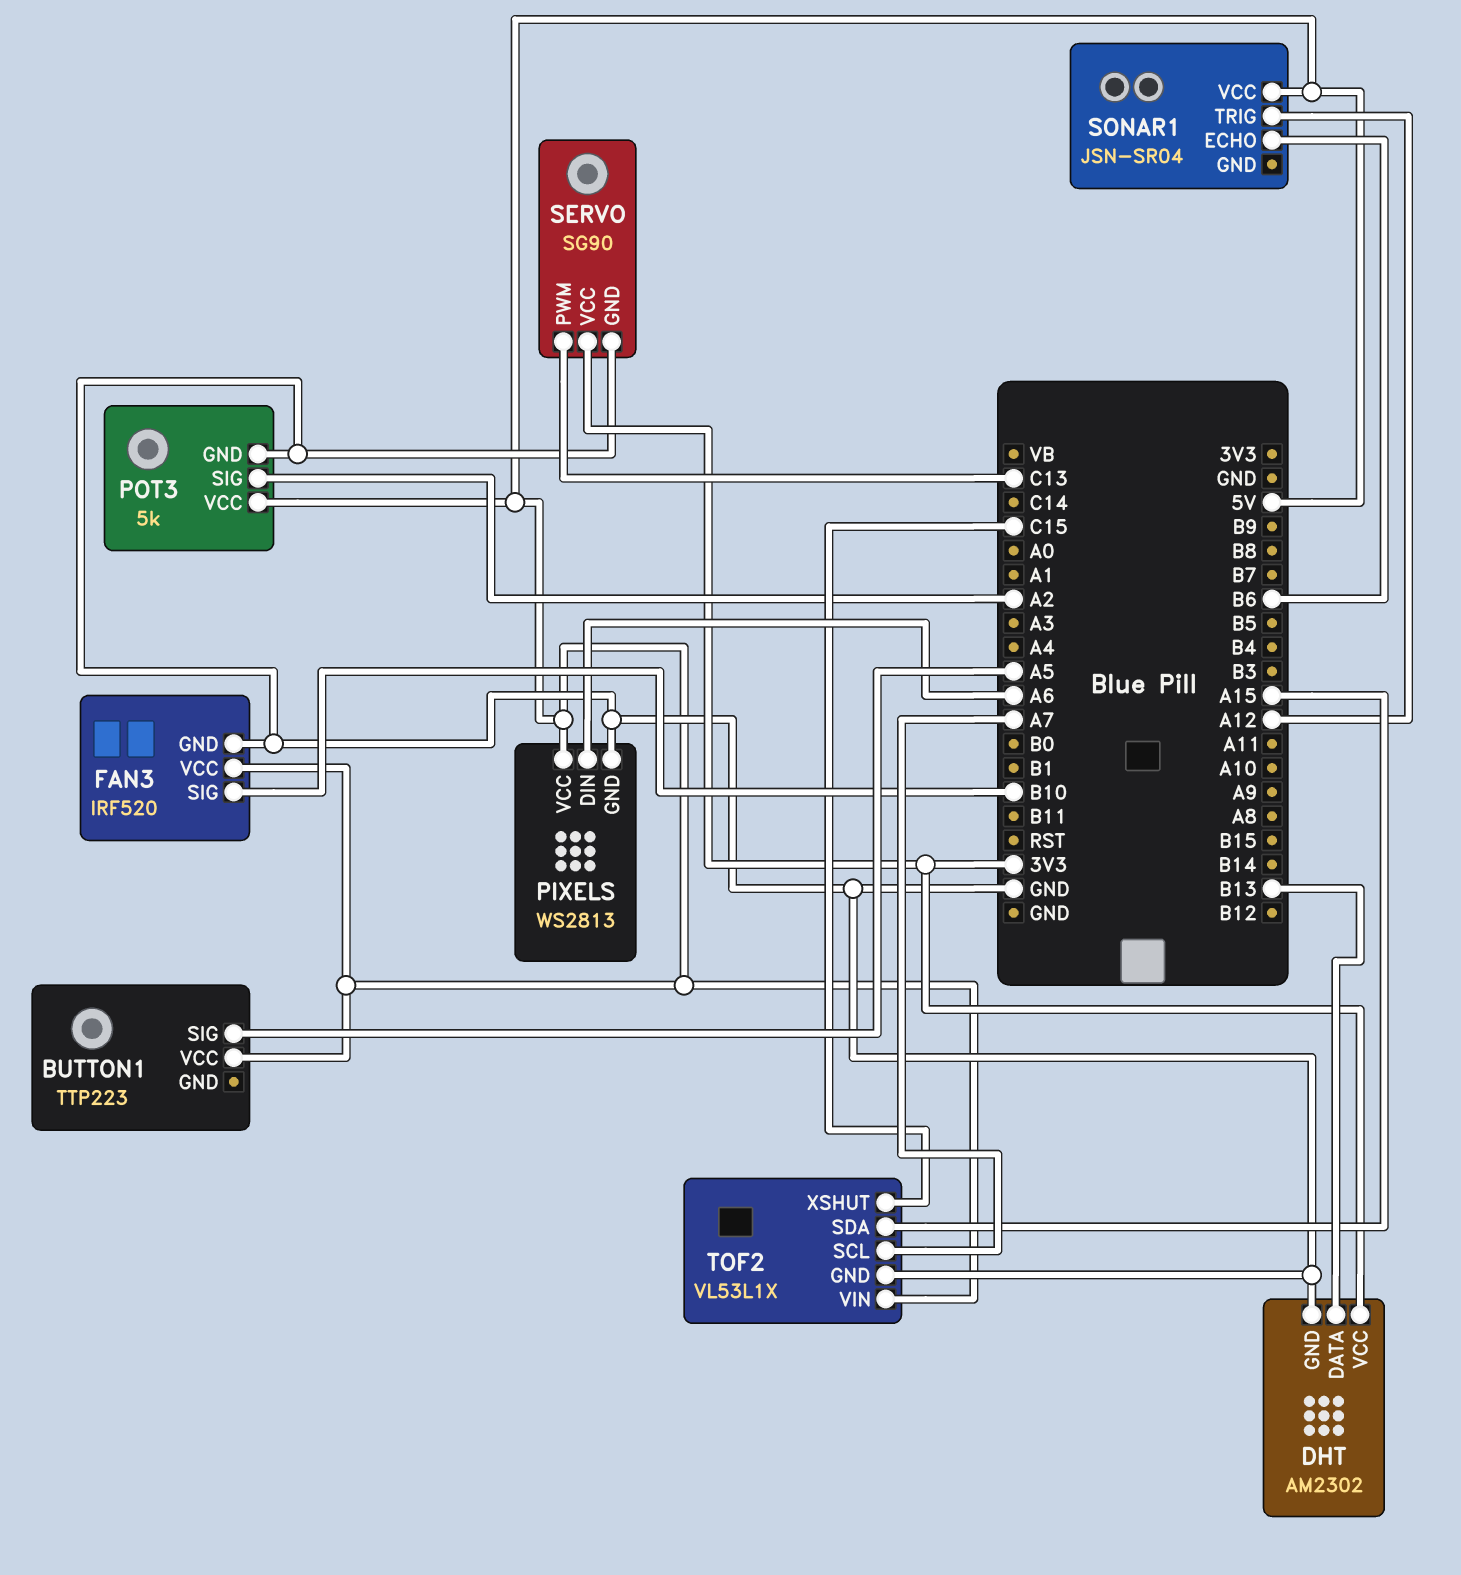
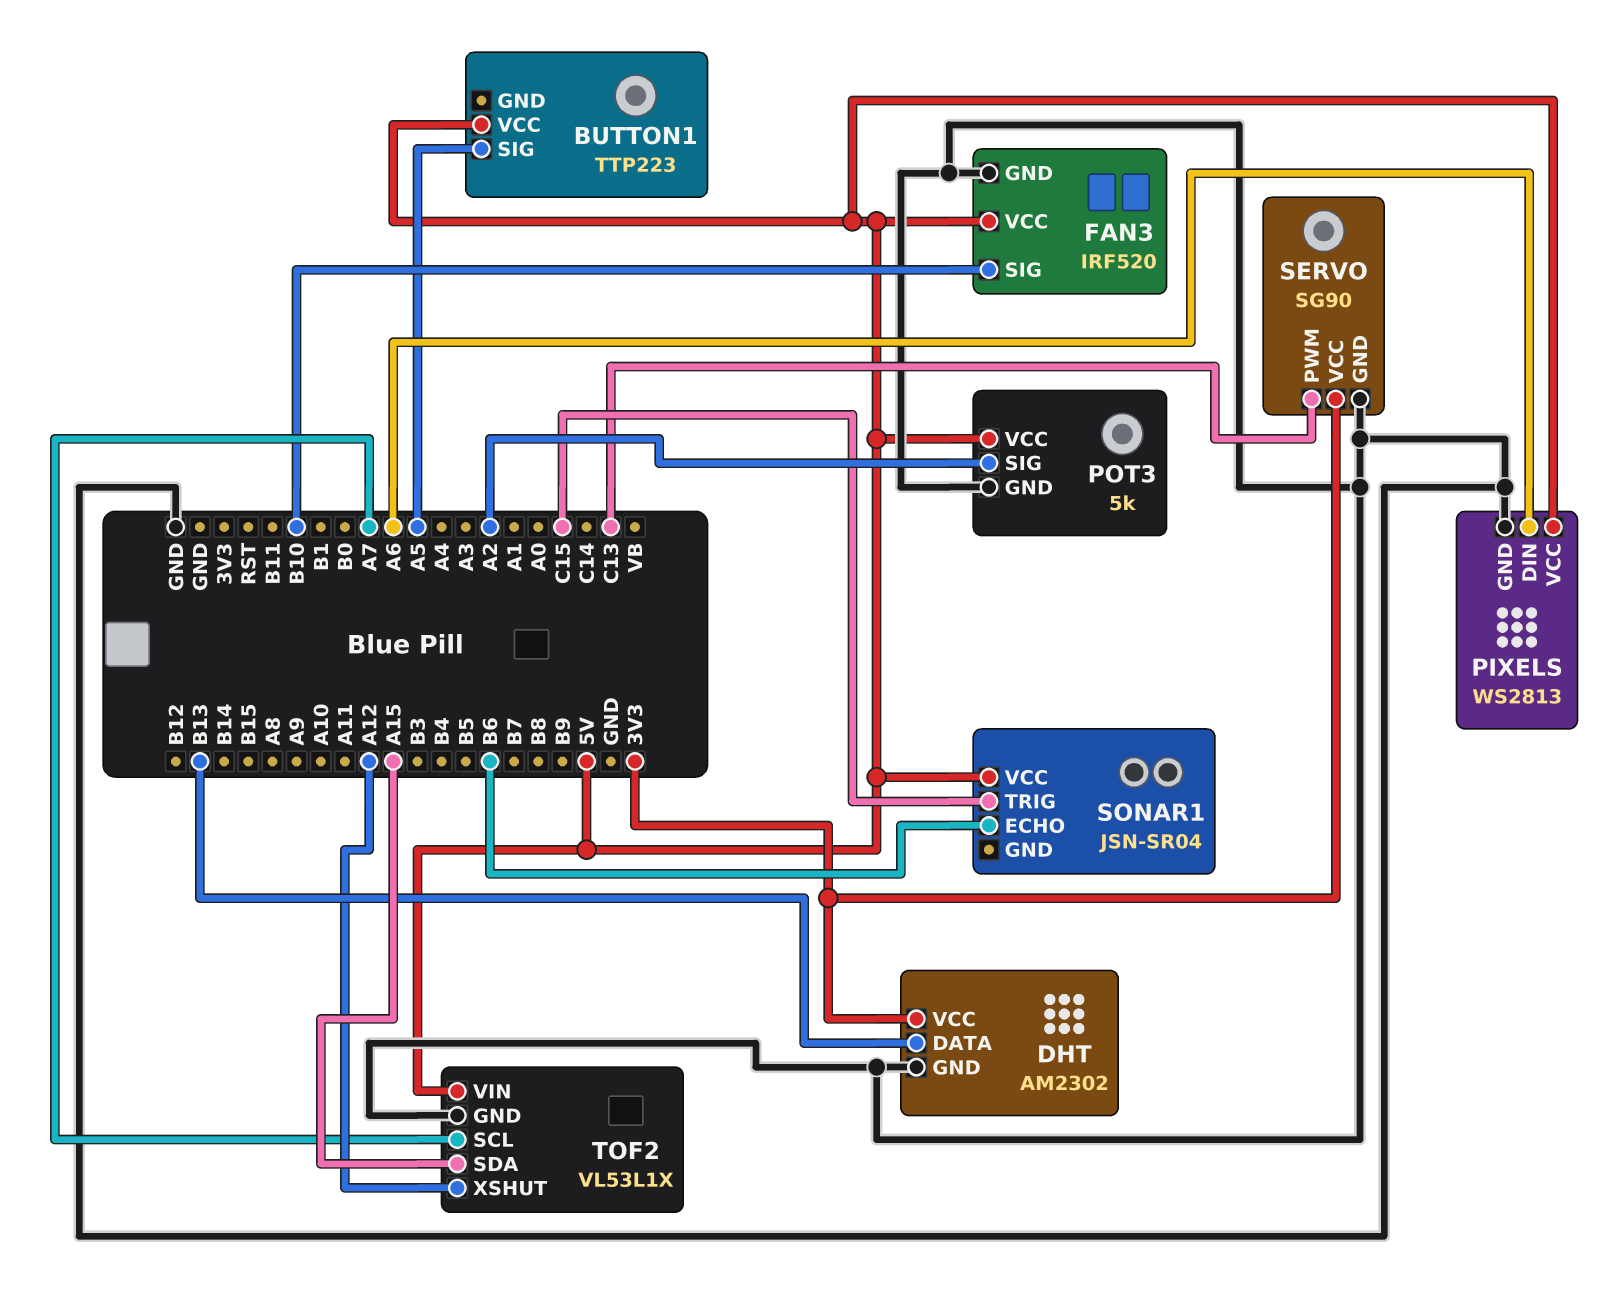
SONAR1 pin TRIG: A12 -> C15
TOF2 pin XSHUT: C15 -> A12

